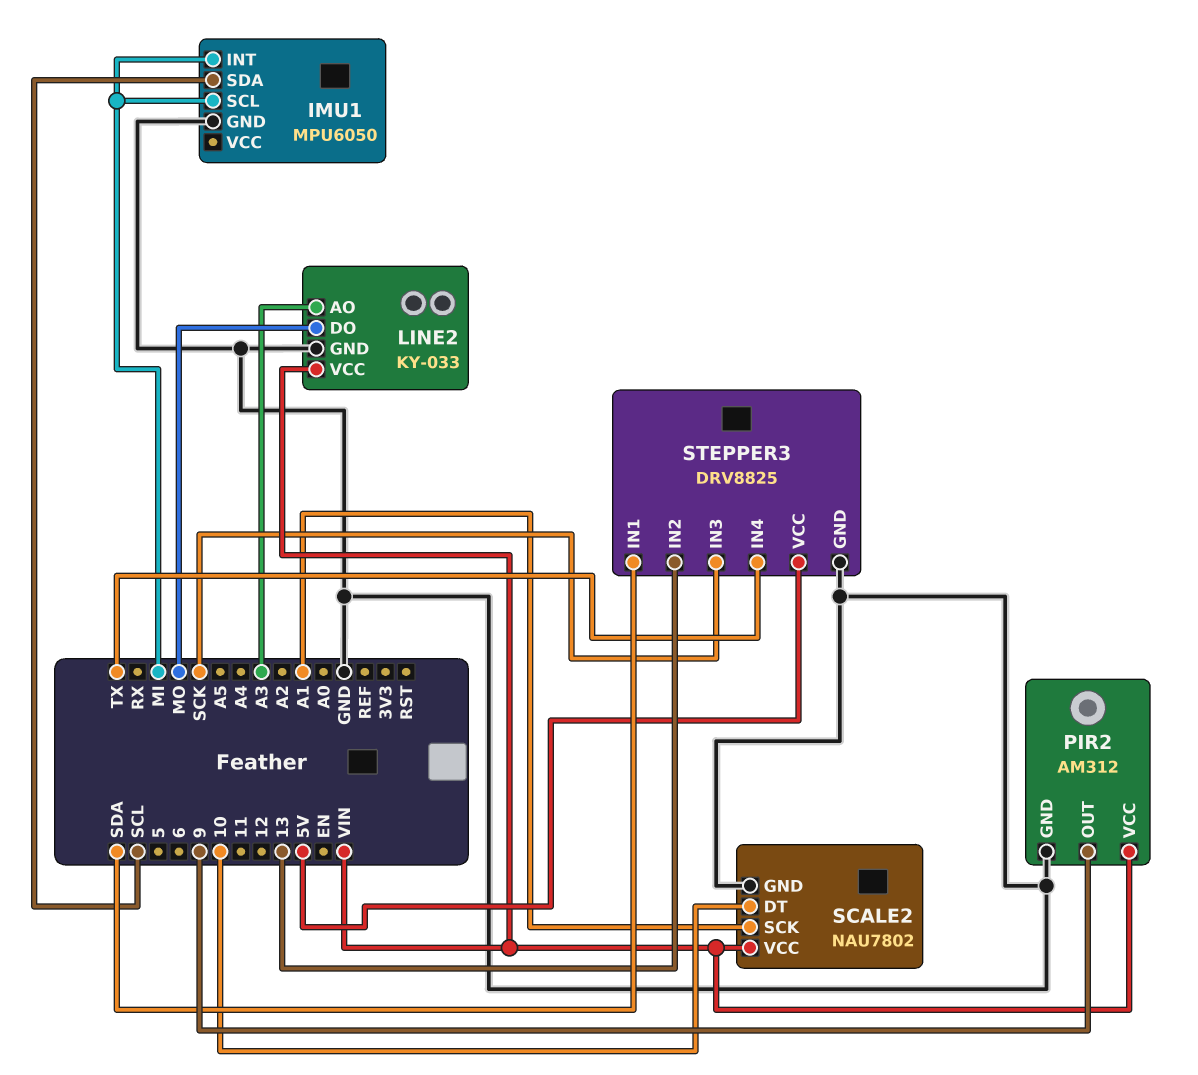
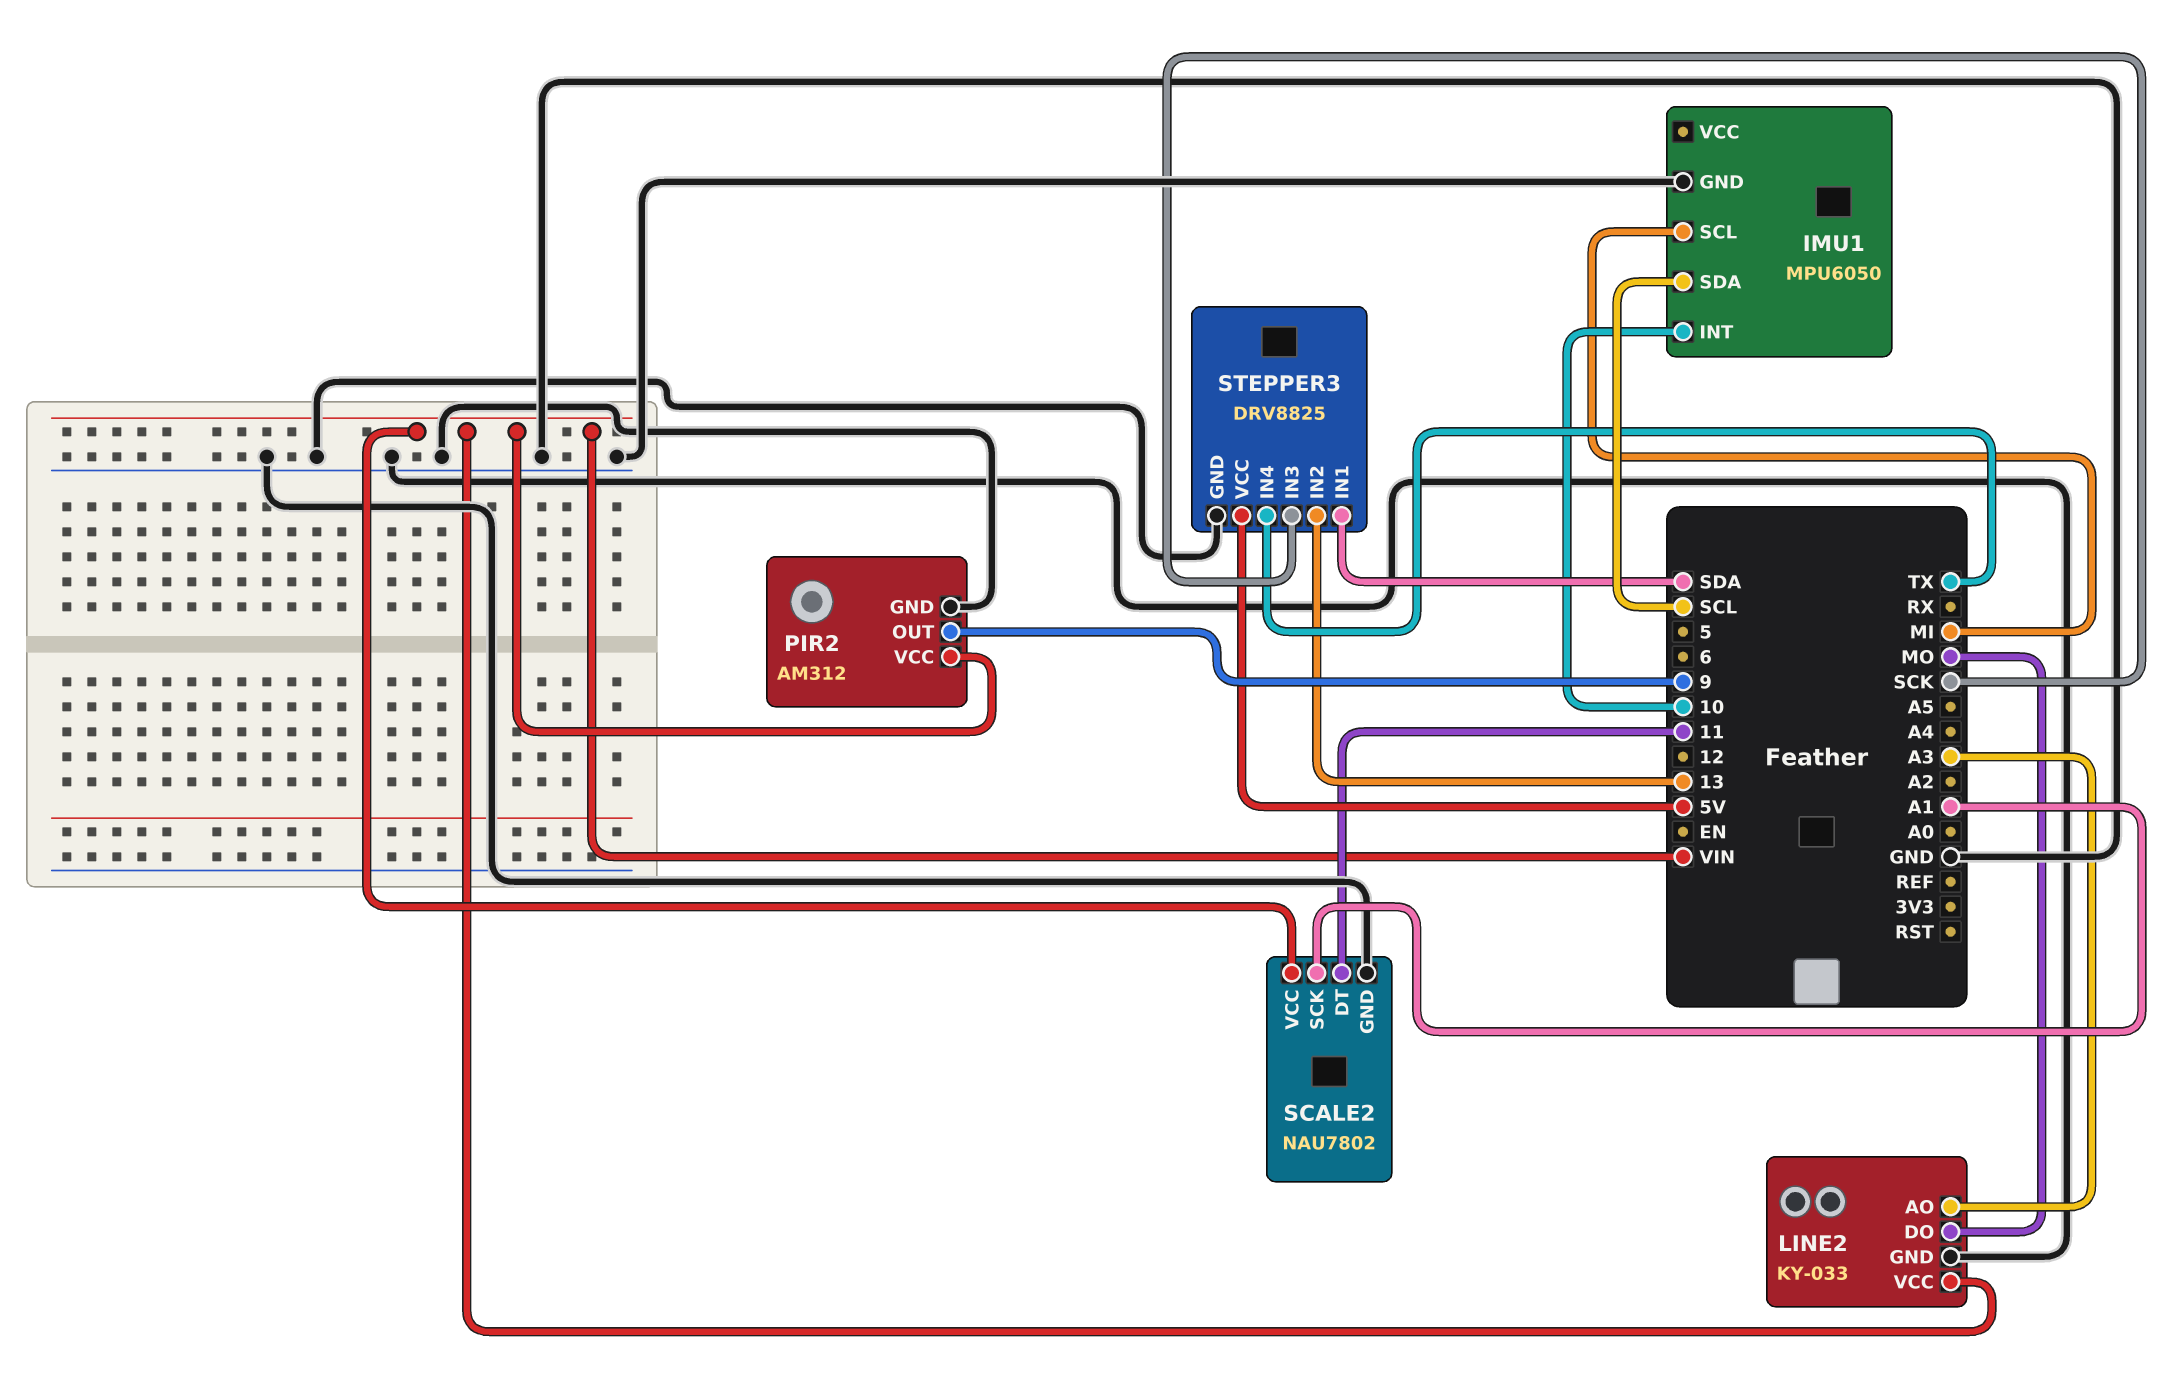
IMU1 pin INT: MI -> 10
SCALE2 pin DT: 10 -> 11

